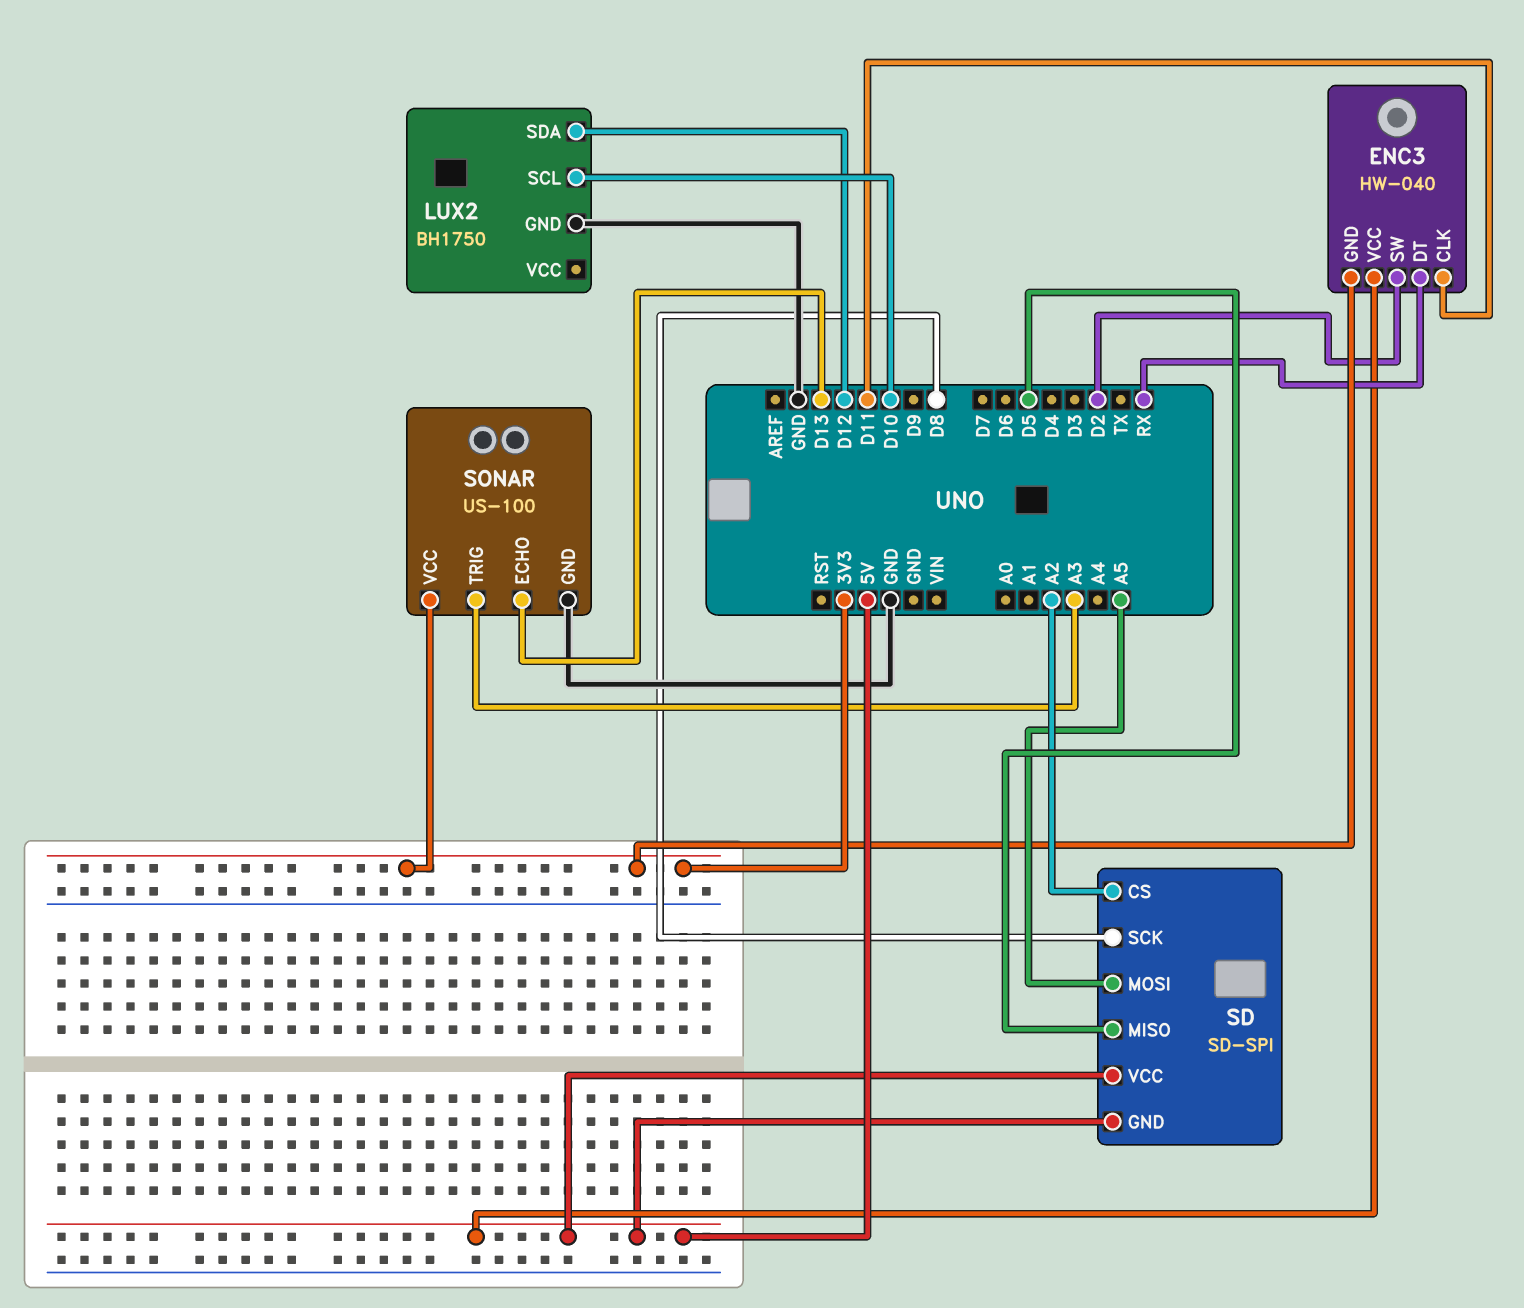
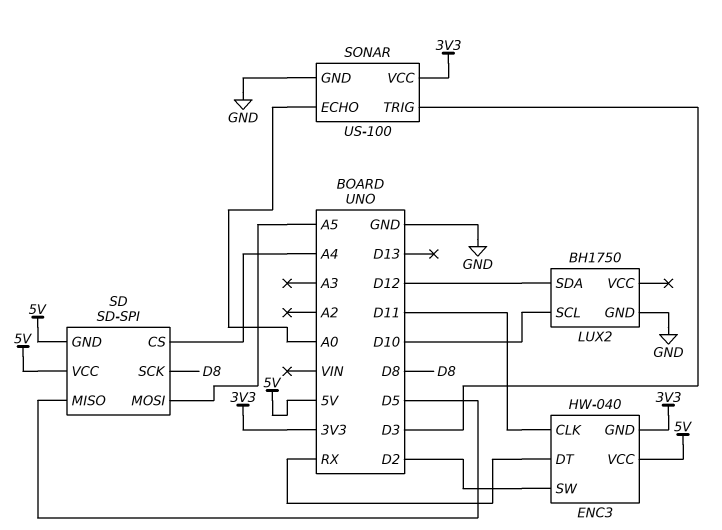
SD pin CS: A2 -> A4
SONAR pin ECHO: D13 -> A0
SONAR pin TRIG: A3 -> D3

